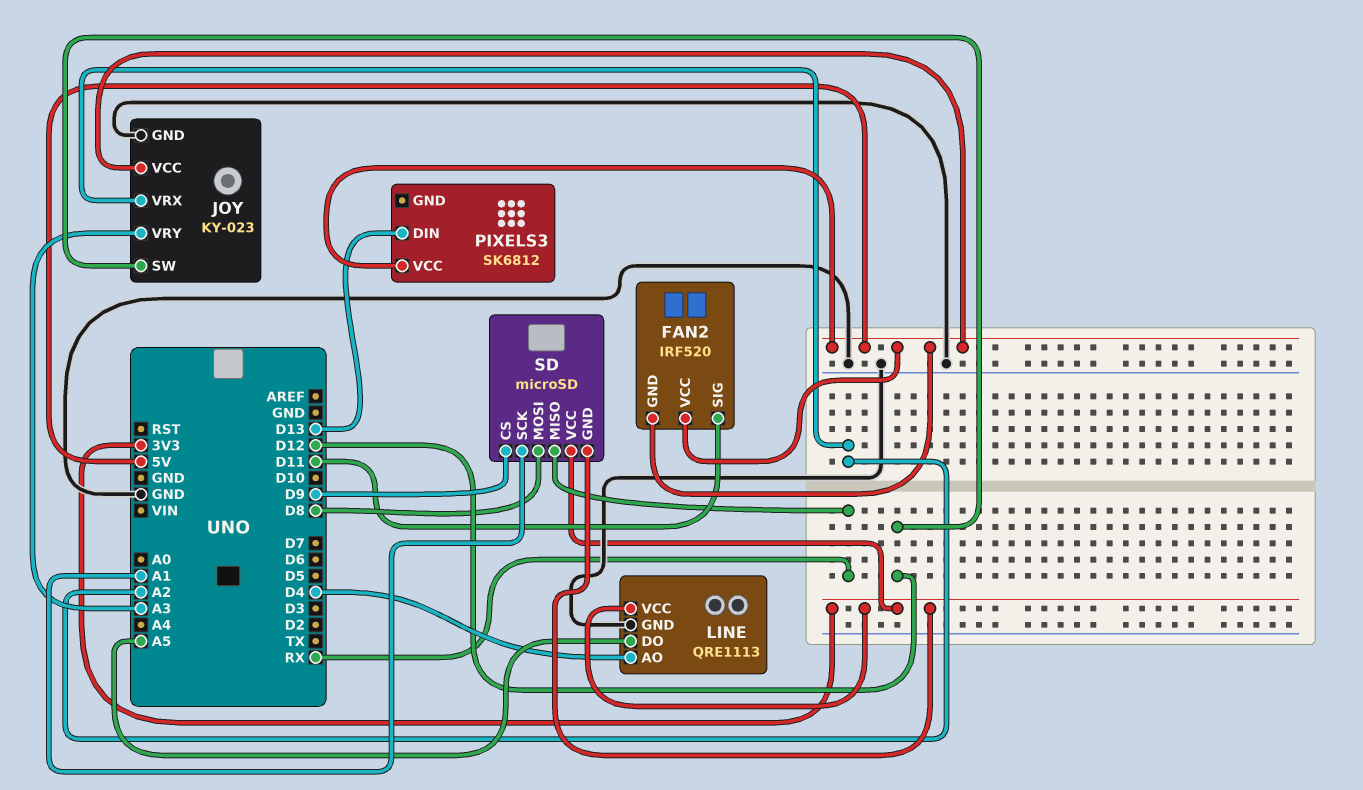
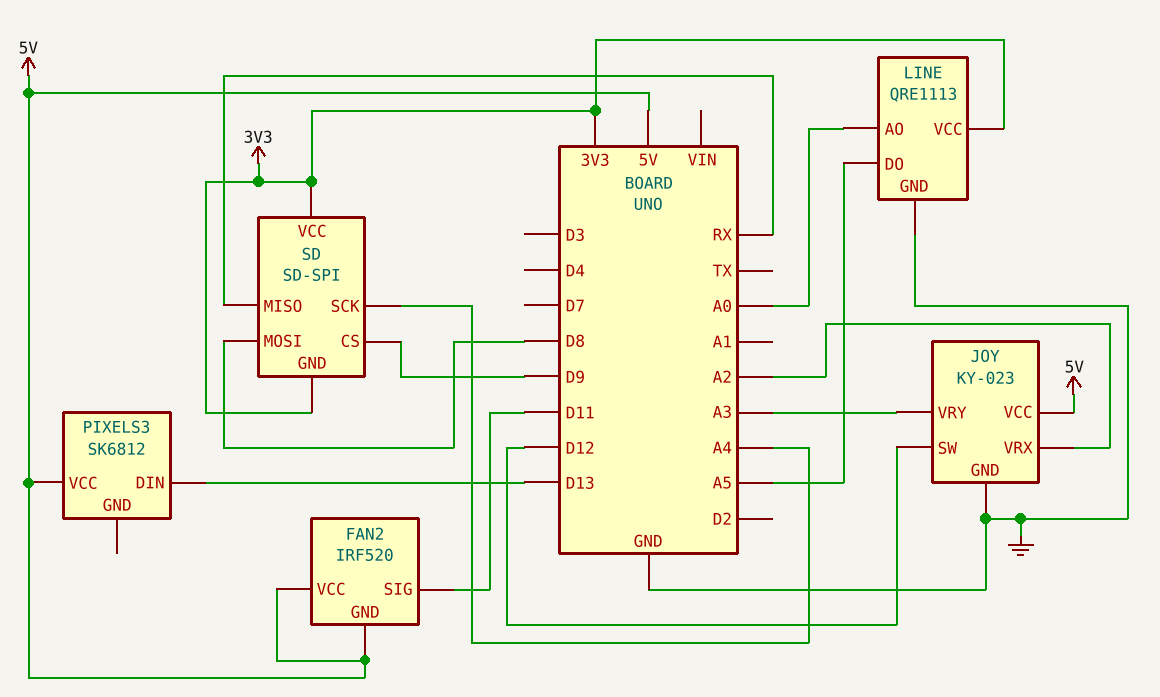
LINE pin AO: D4 -> A0
SD: microSD -> SD-SPI
SD pin SCK: A1 -> A4

